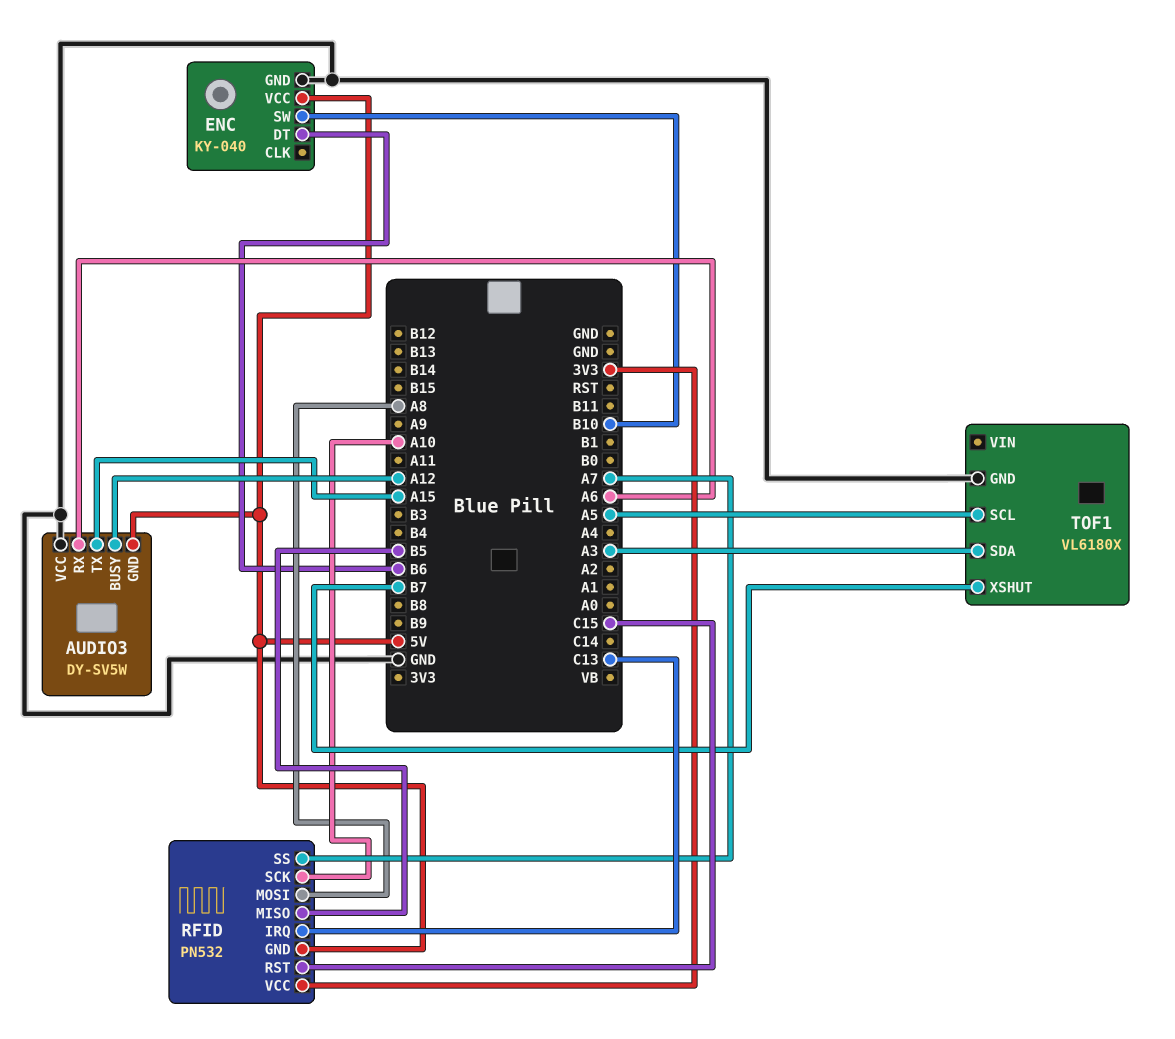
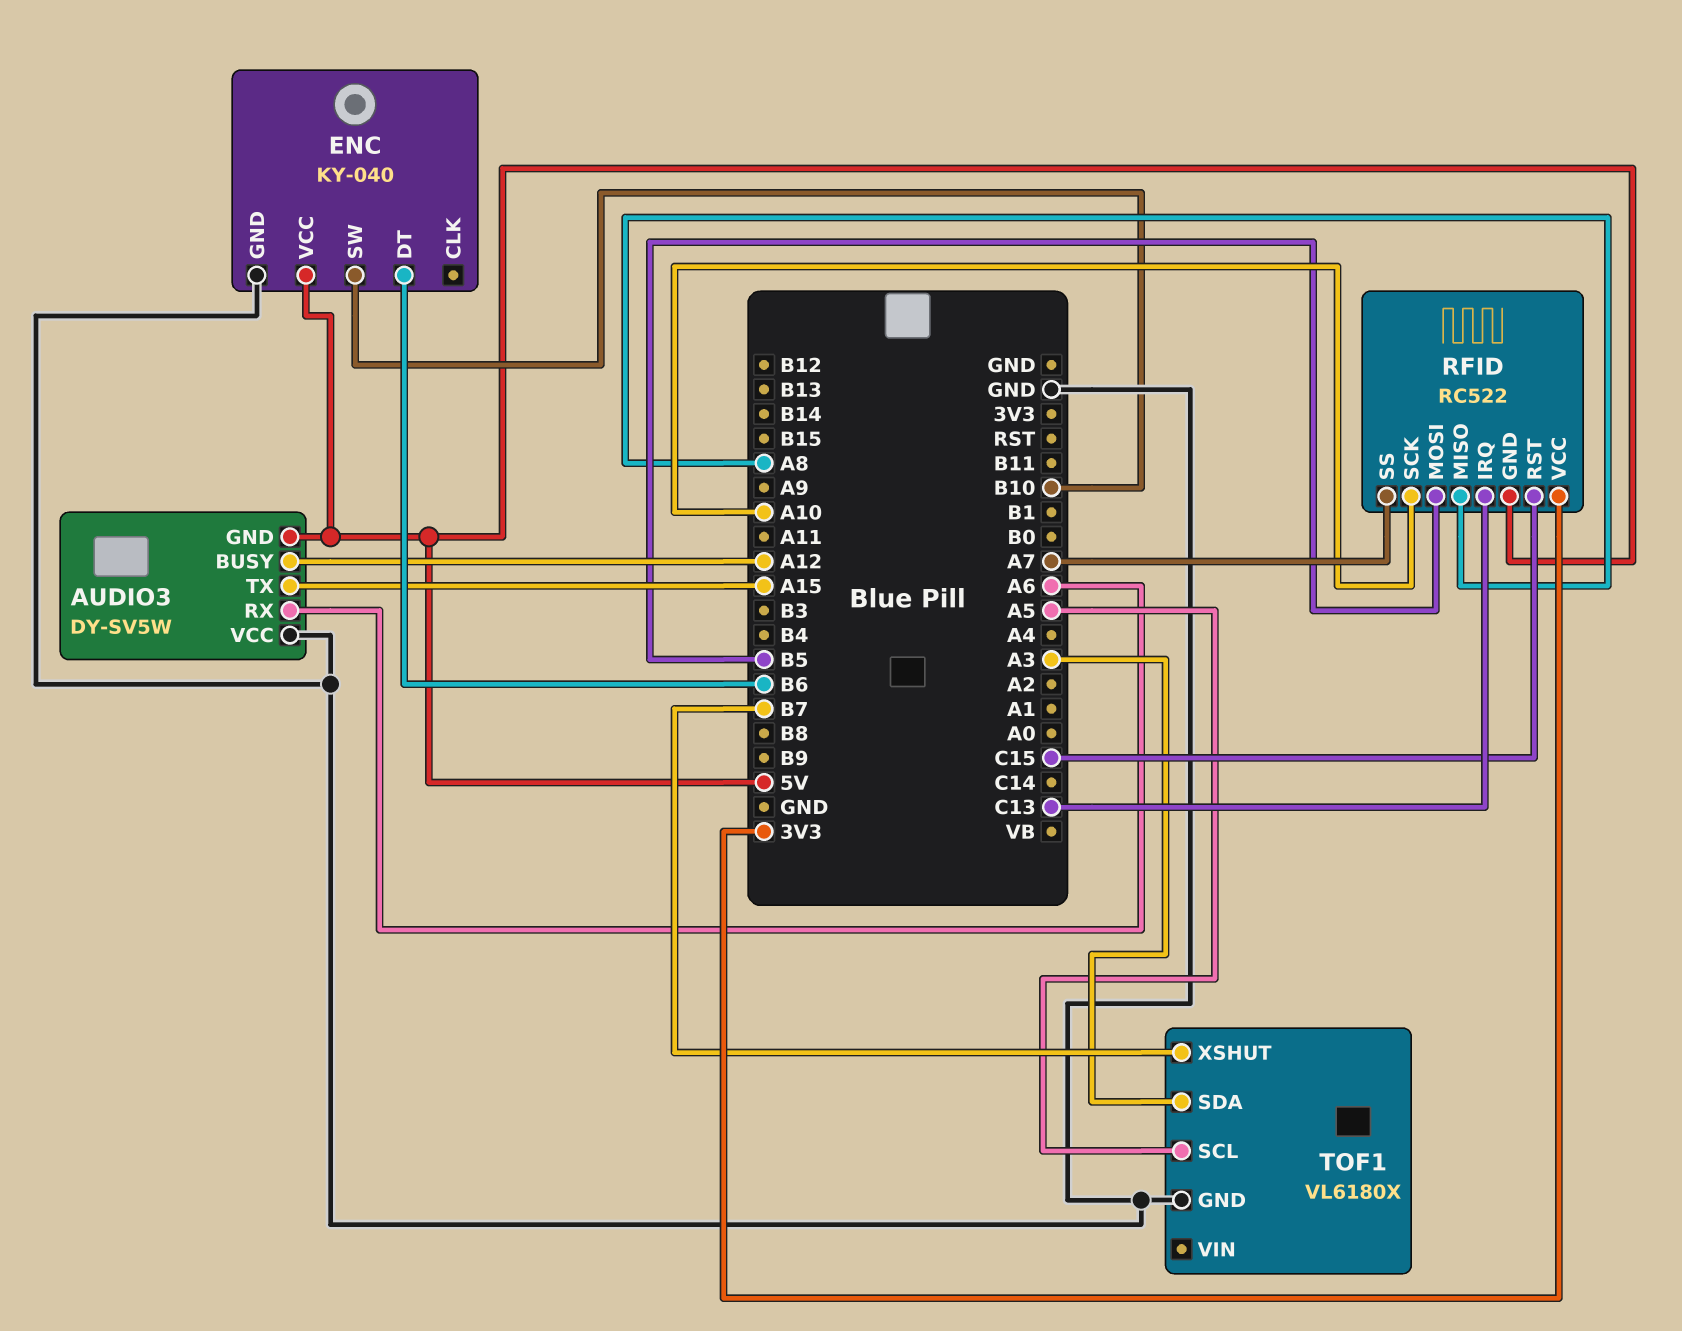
RFID: PN532 -> RC522
RFID pin MISO: B5 -> A8
RFID pin MOSI: A8 -> B5

